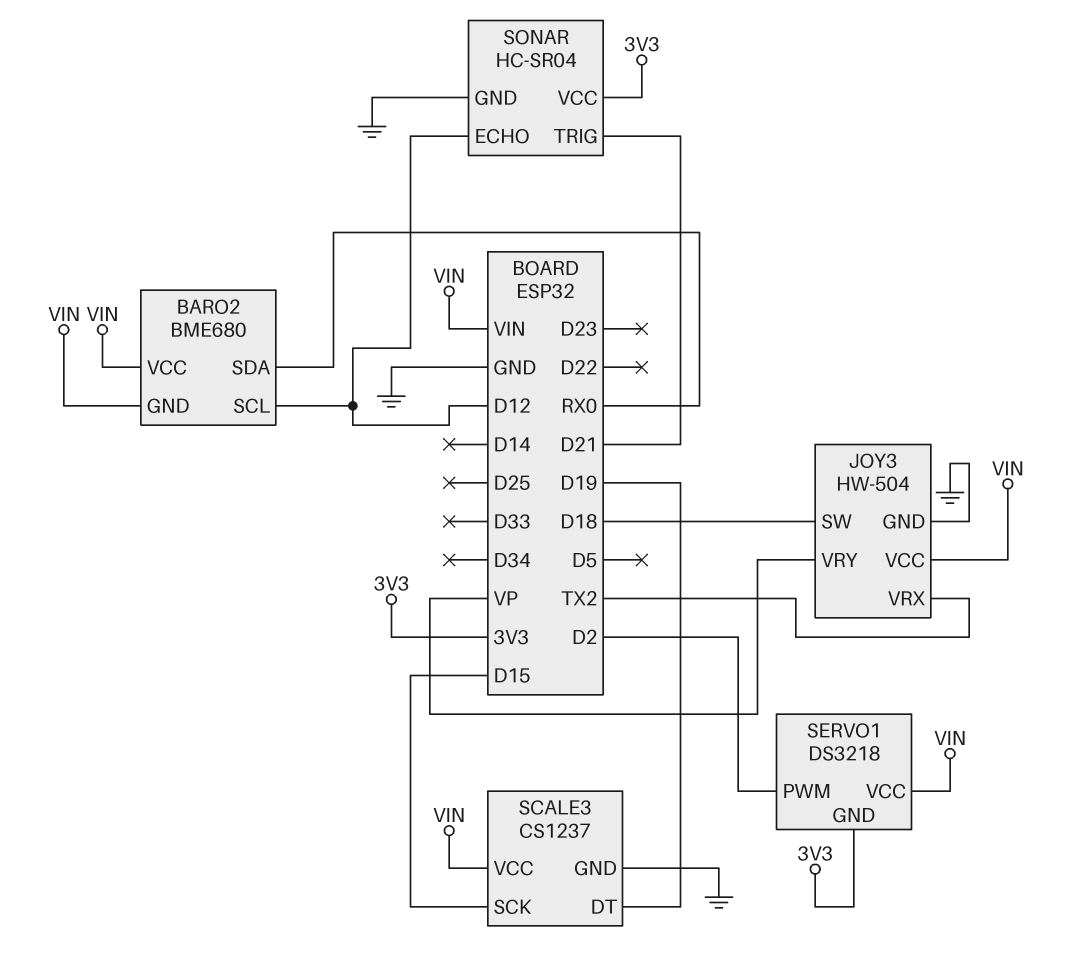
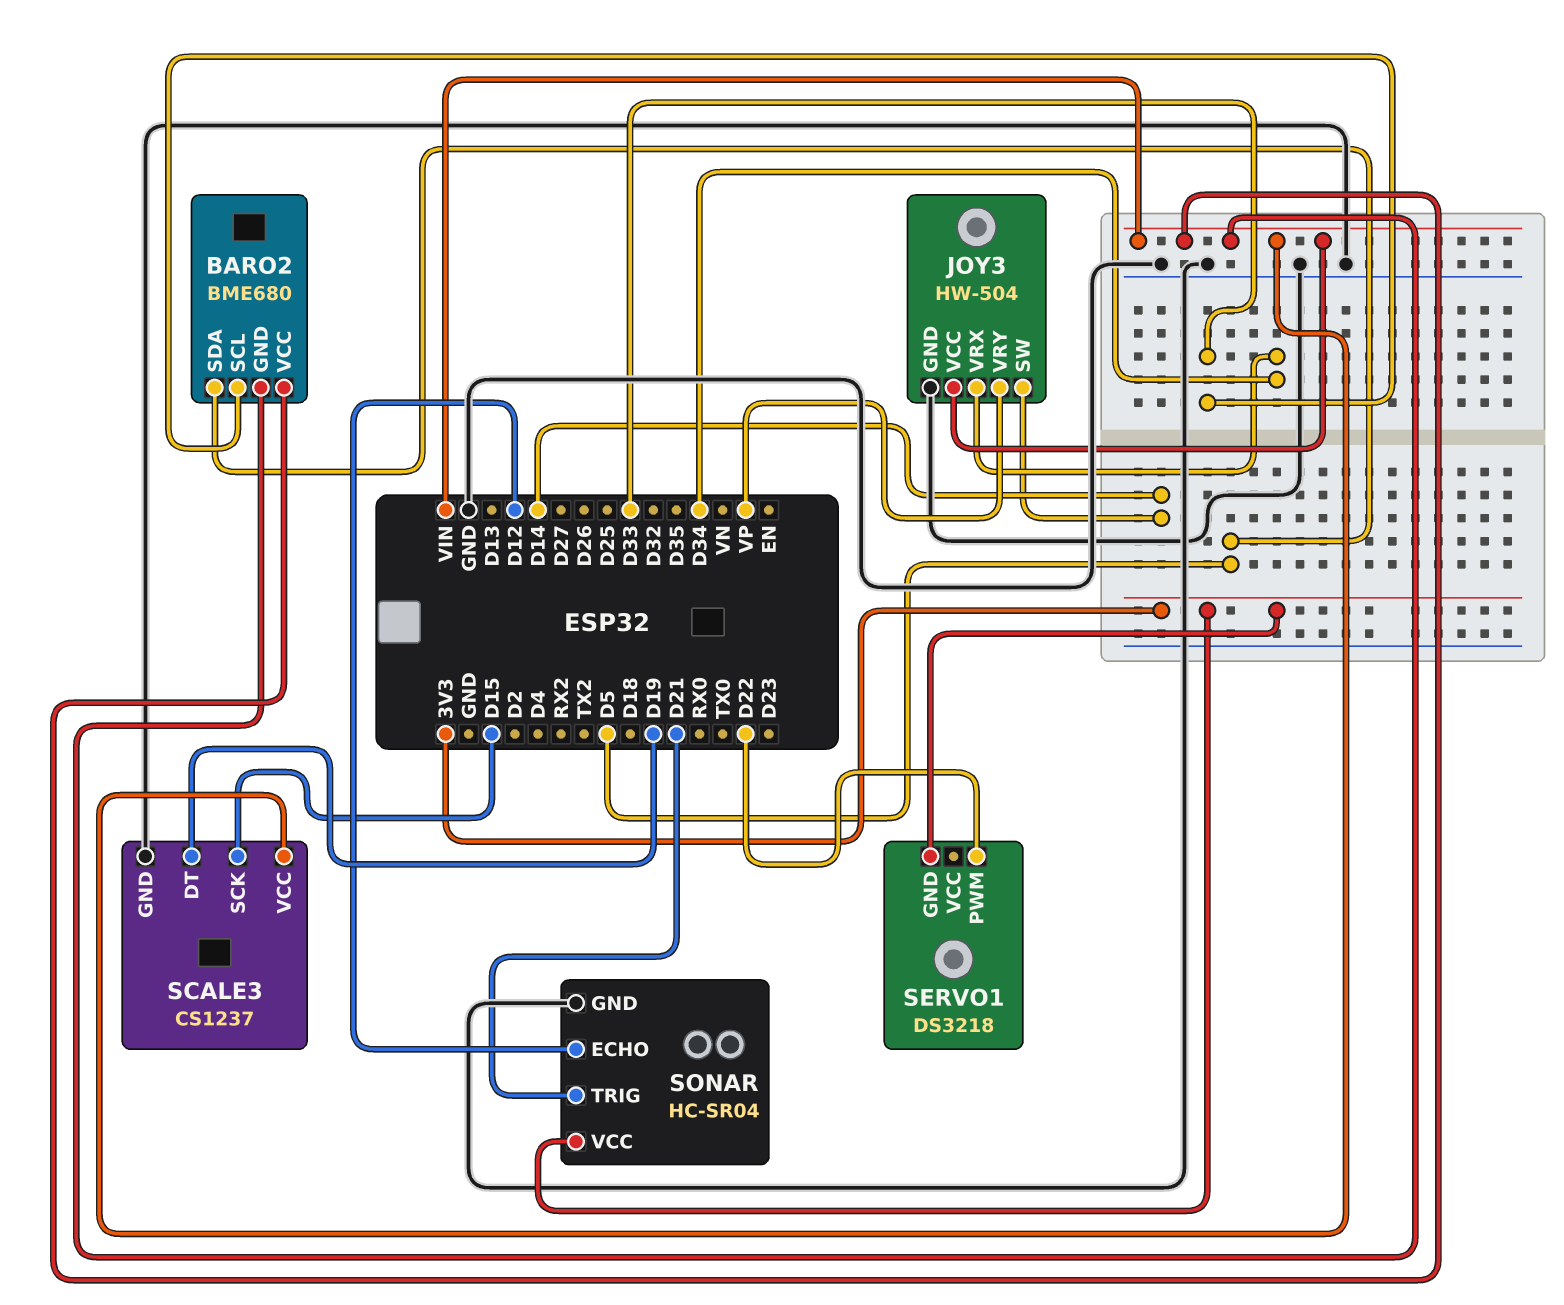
BARO2 pin SCL: D12 -> D33
BARO2 pin SDA: RX0 -> D5
JOY3 pin SW: D18 -> D14
JOY3 pin VRX: TX2 -> D34
SERVO1 pin PWM: D2 -> D22
SERVO1 pin VCC: VIN -> none

